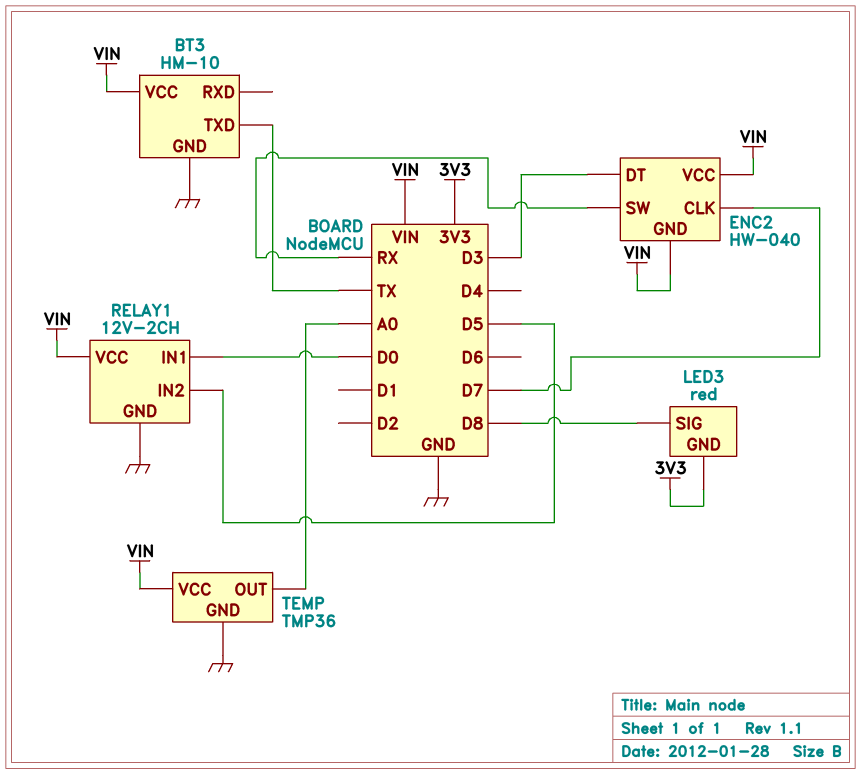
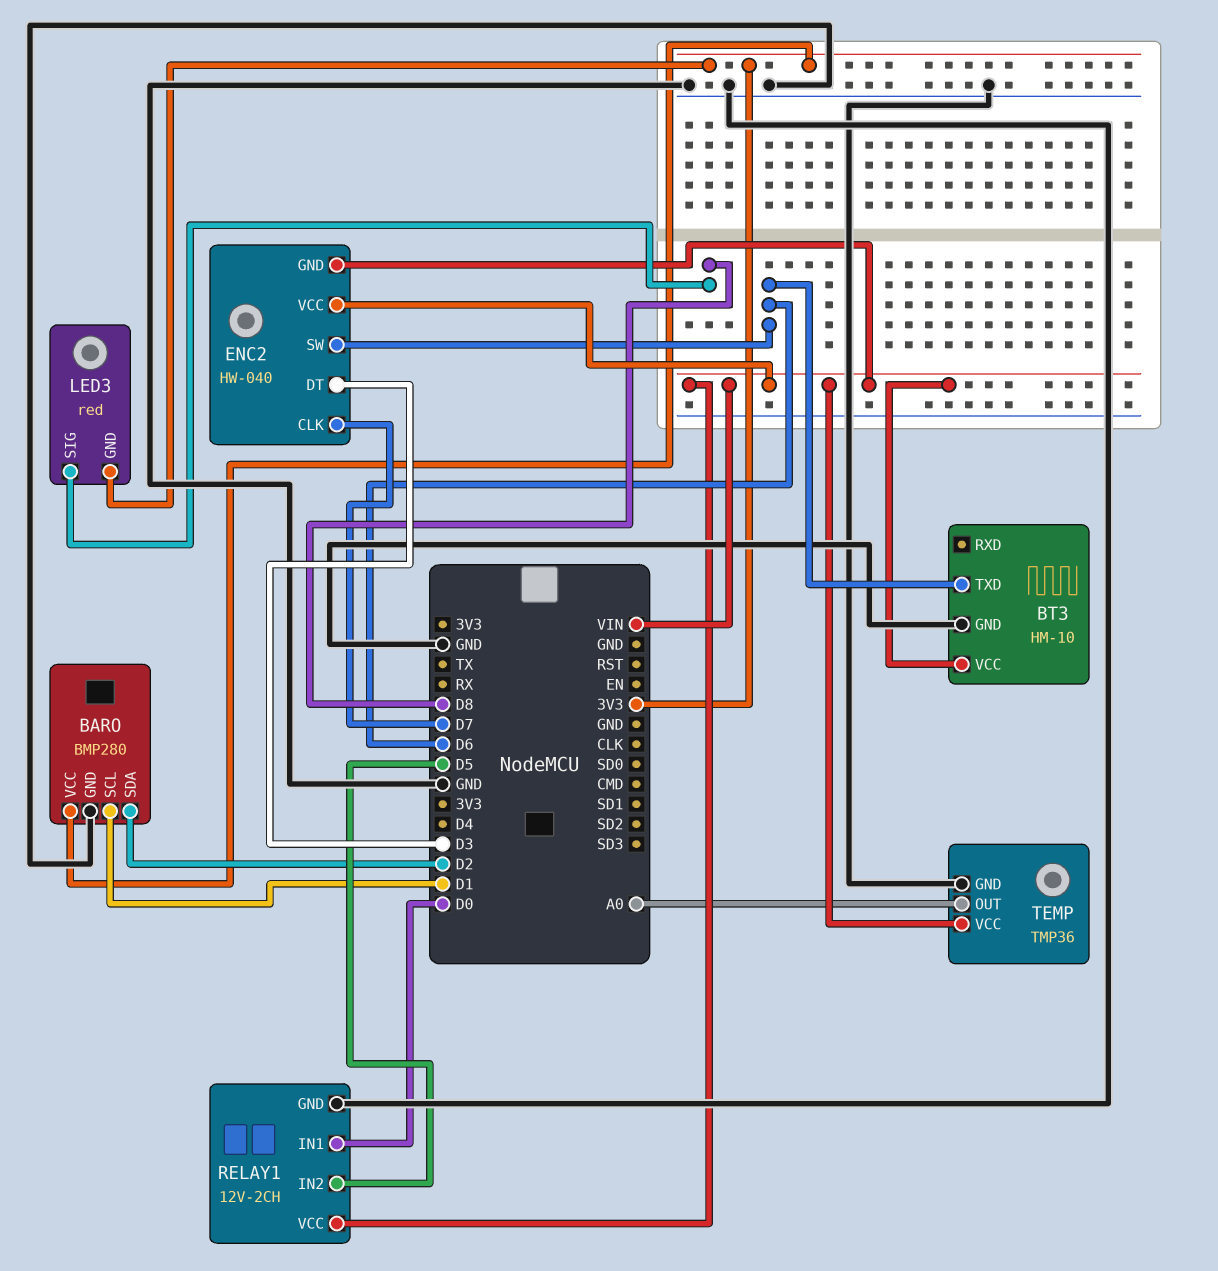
BARO: none -> BMP280
BARO pin GND: none -> GND
BARO pin SCL: none -> D1
BARO pin SDA: none -> D2
BARO pin VCC: none -> 3V3
BT3 pin TXD: TX -> D6
ENC2 pin SW: RX -> D6

